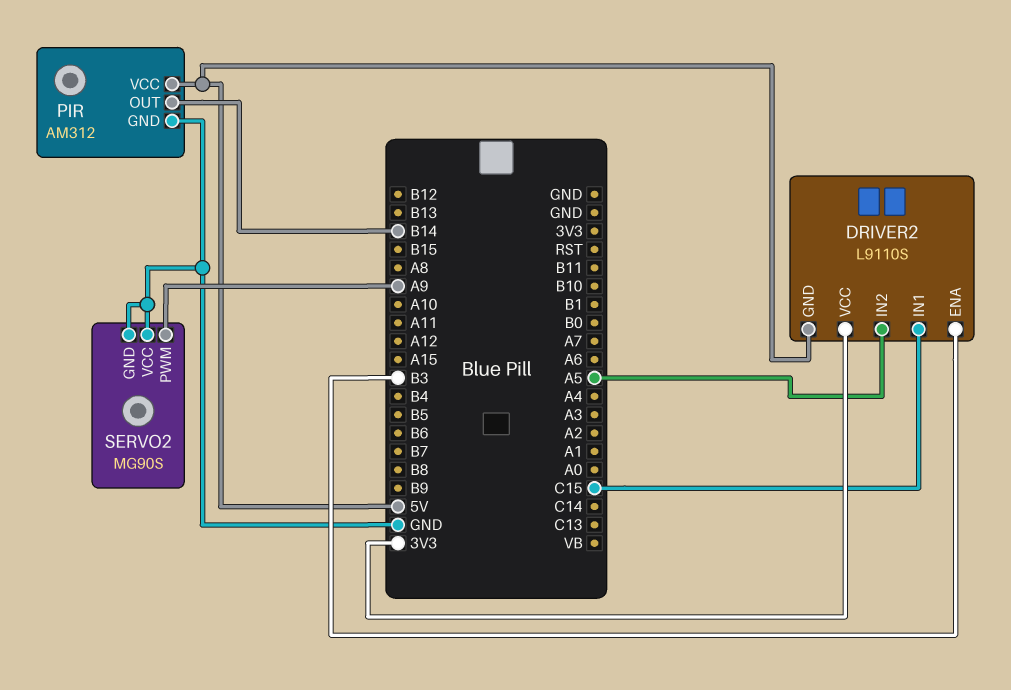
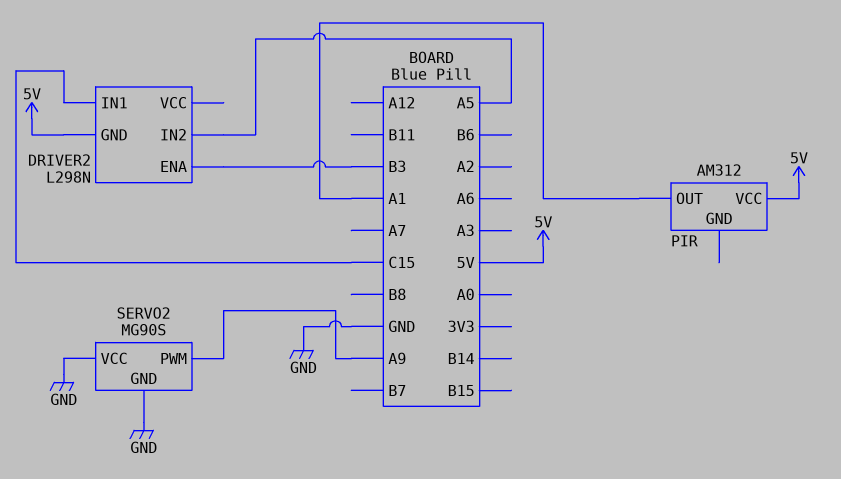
DRIVER2: L9110S -> L298N
DRIVER2 pin VCC: 3V3 -> none
PIR pin GND: GND -> none
PIR pin OUT: B14 -> A1

